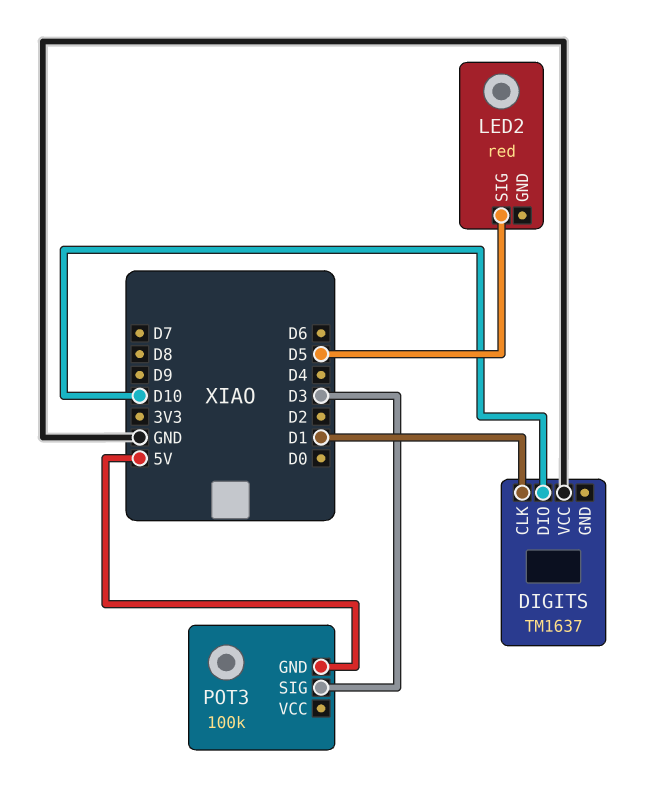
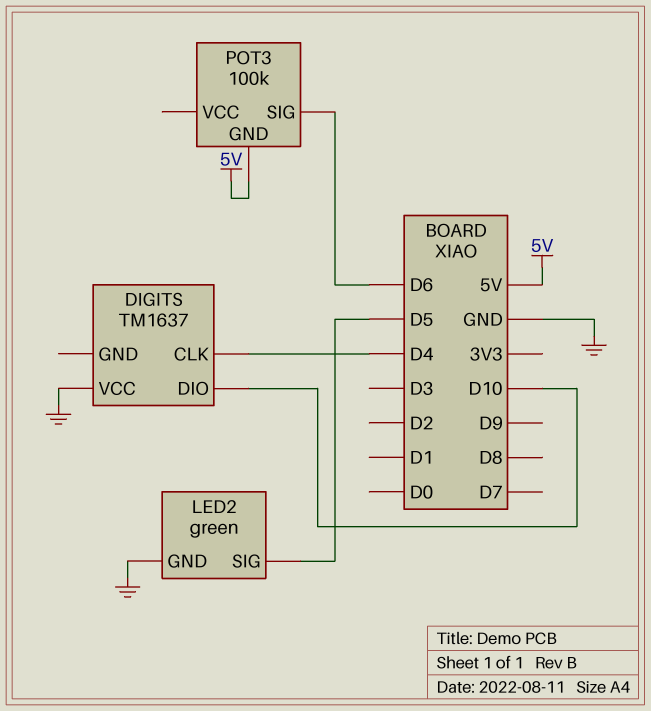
DIGITS pin CLK: D1 -> D4
LED2: red -> green
LED2 pin GND: none -> GND
POT3 pin SIG: D3 -> D6

